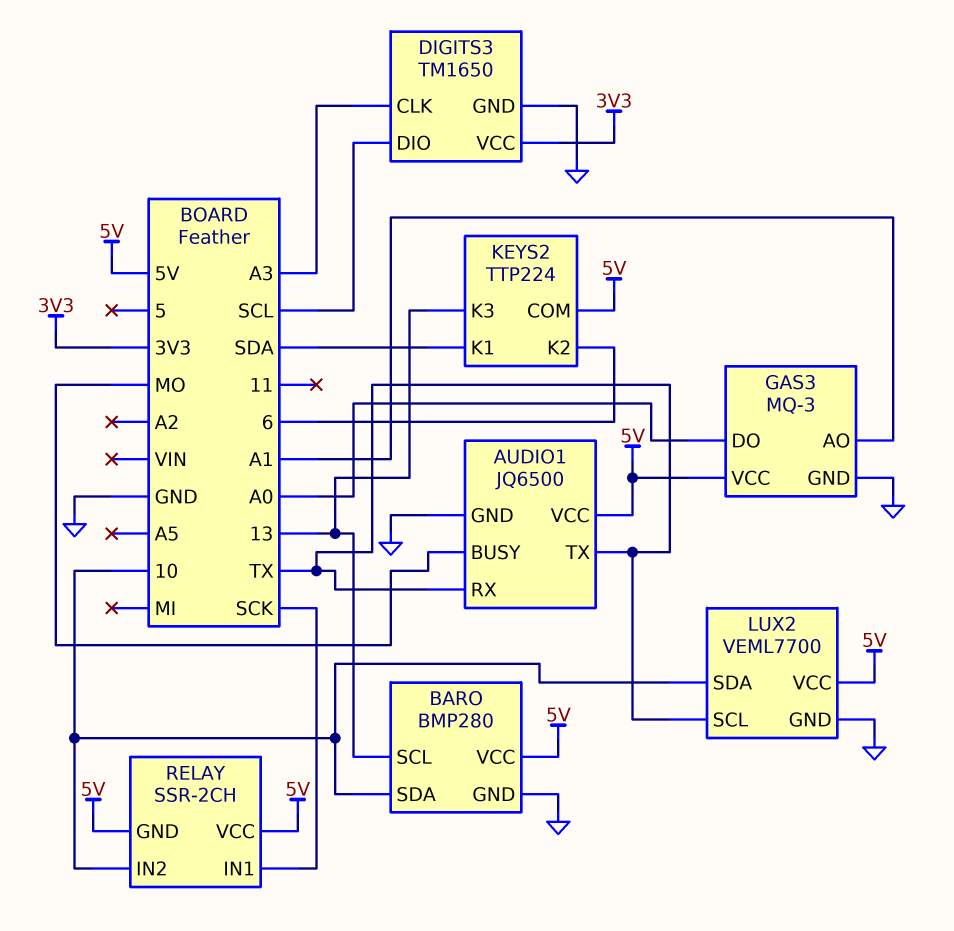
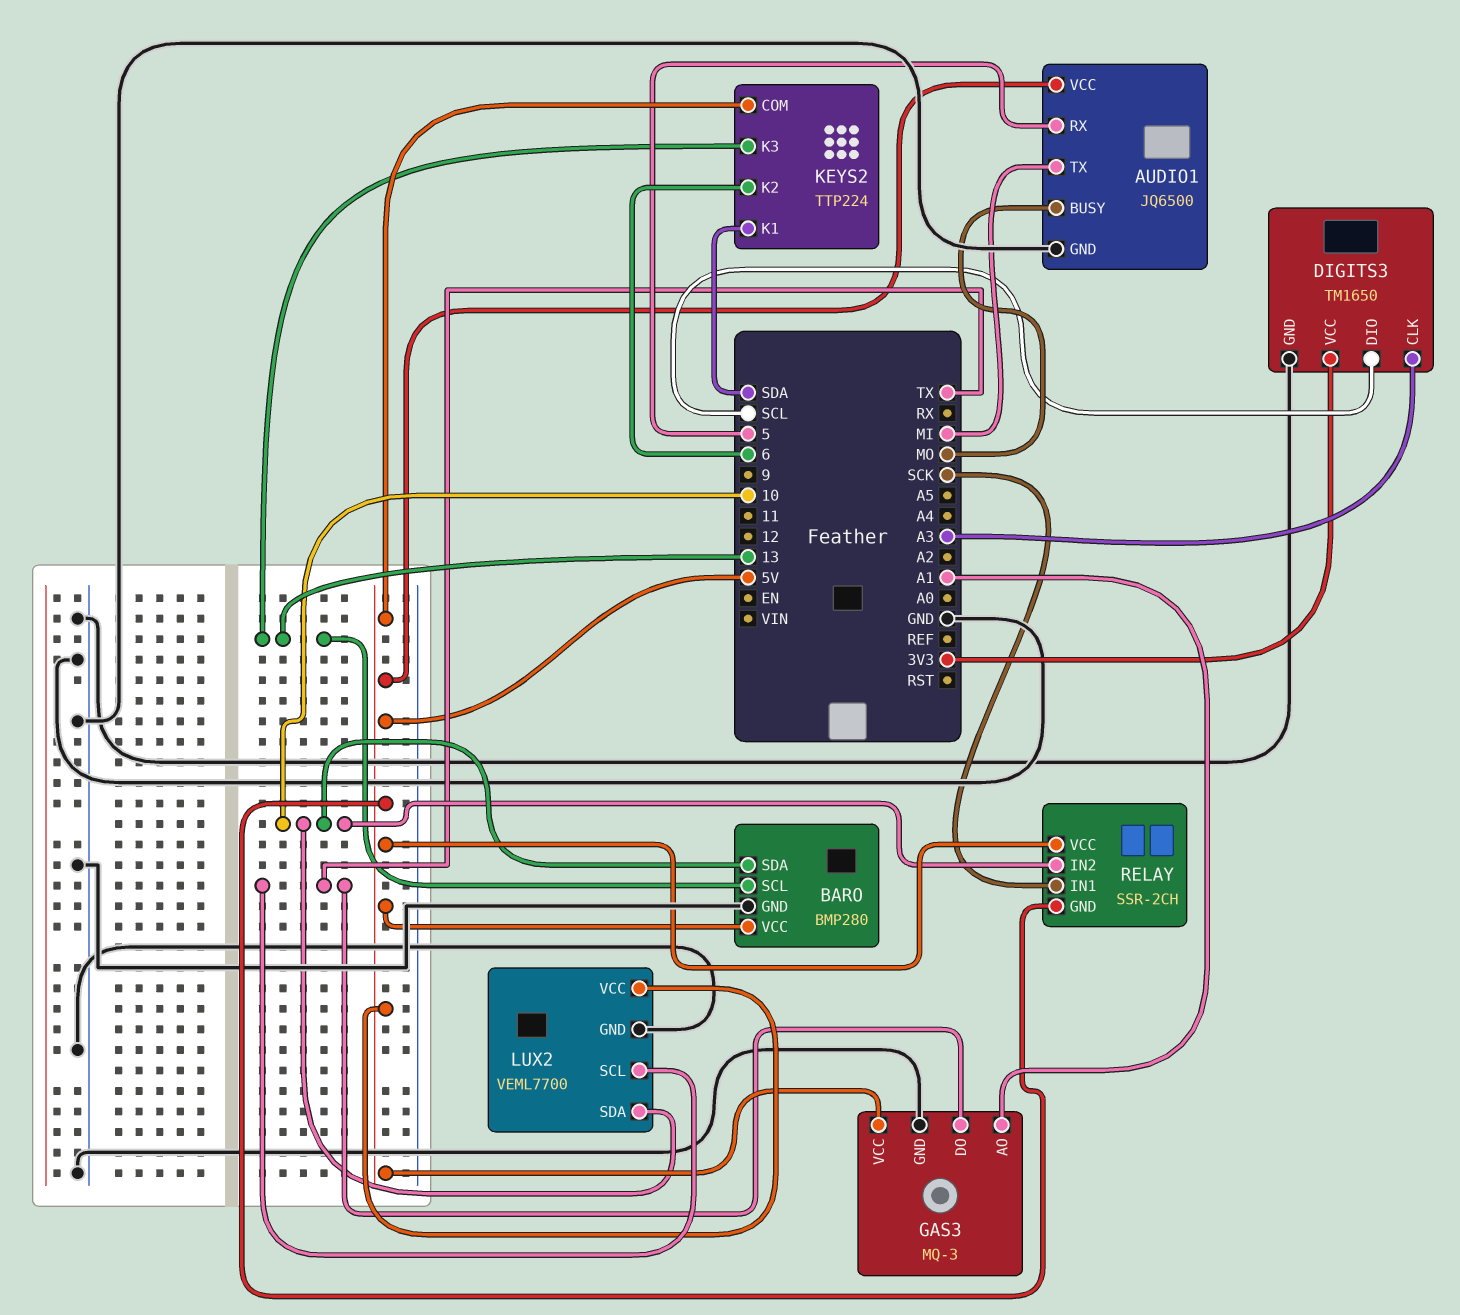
AUDIO1 pin RX: TX -> 5
AUDIO1 pin TX: TX -> MI
GAS3 pin DO: A0 -> TX

